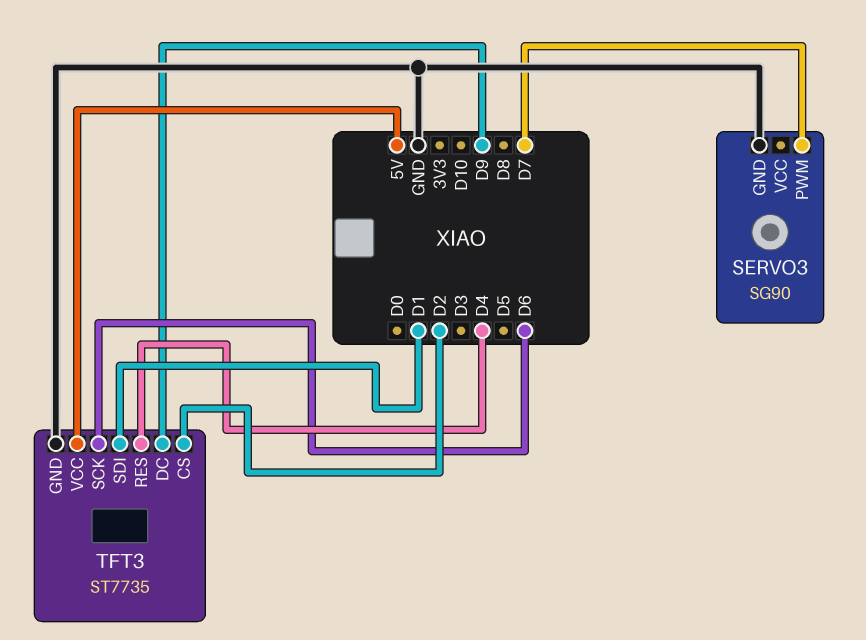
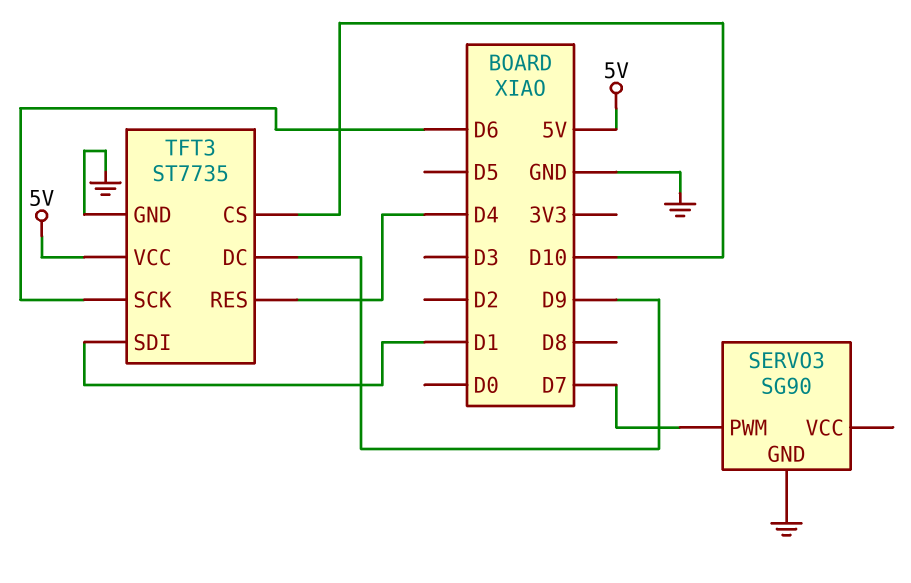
TFT3 pin CS: D2 -> D10

